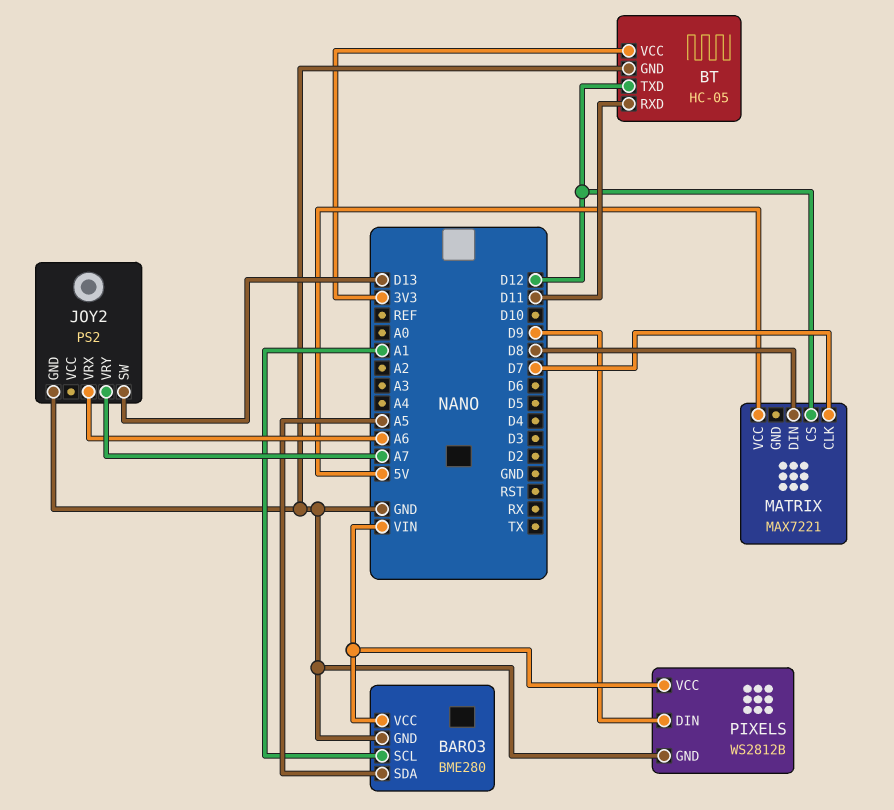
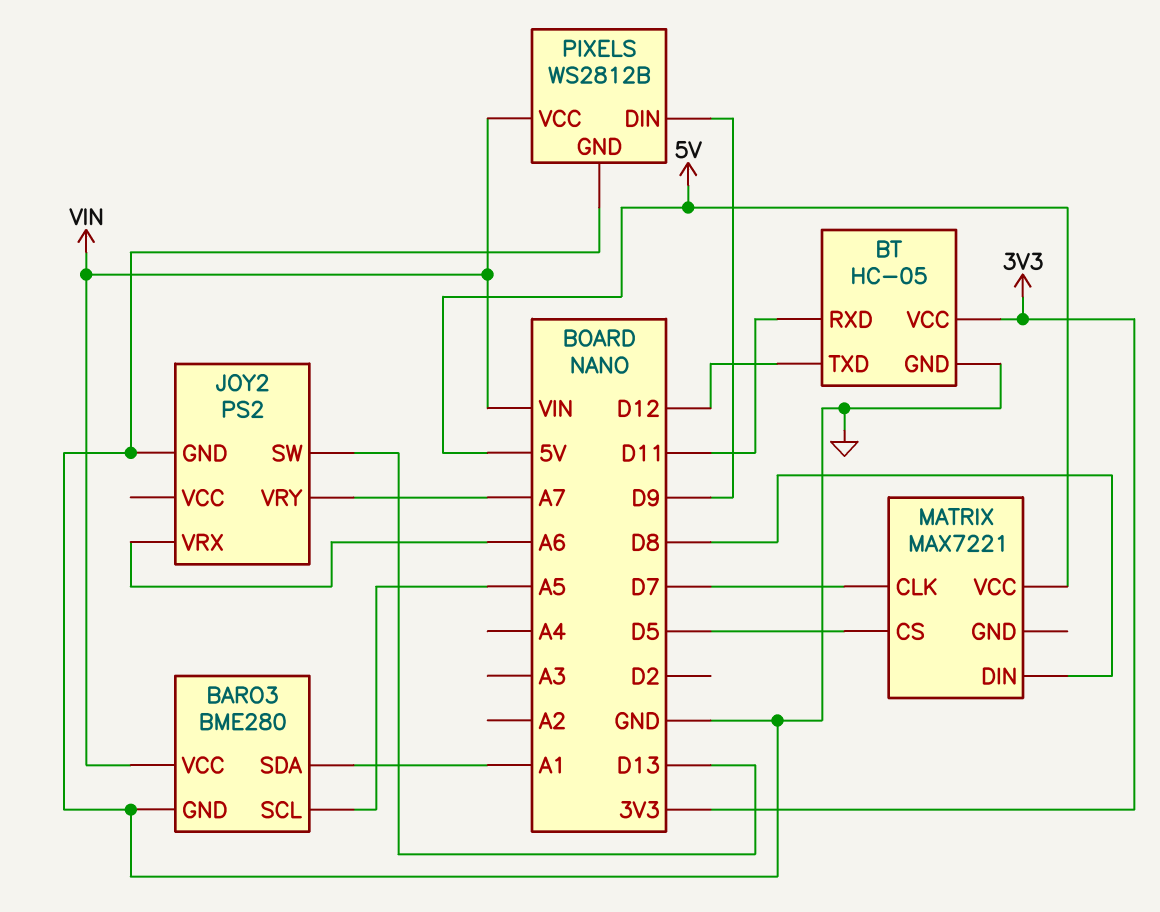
BARO3 pin SCL: A1 -> A5
BARO3 pin SDA: A5 -> A1
MATRIX pin CS: D12 -> D5

